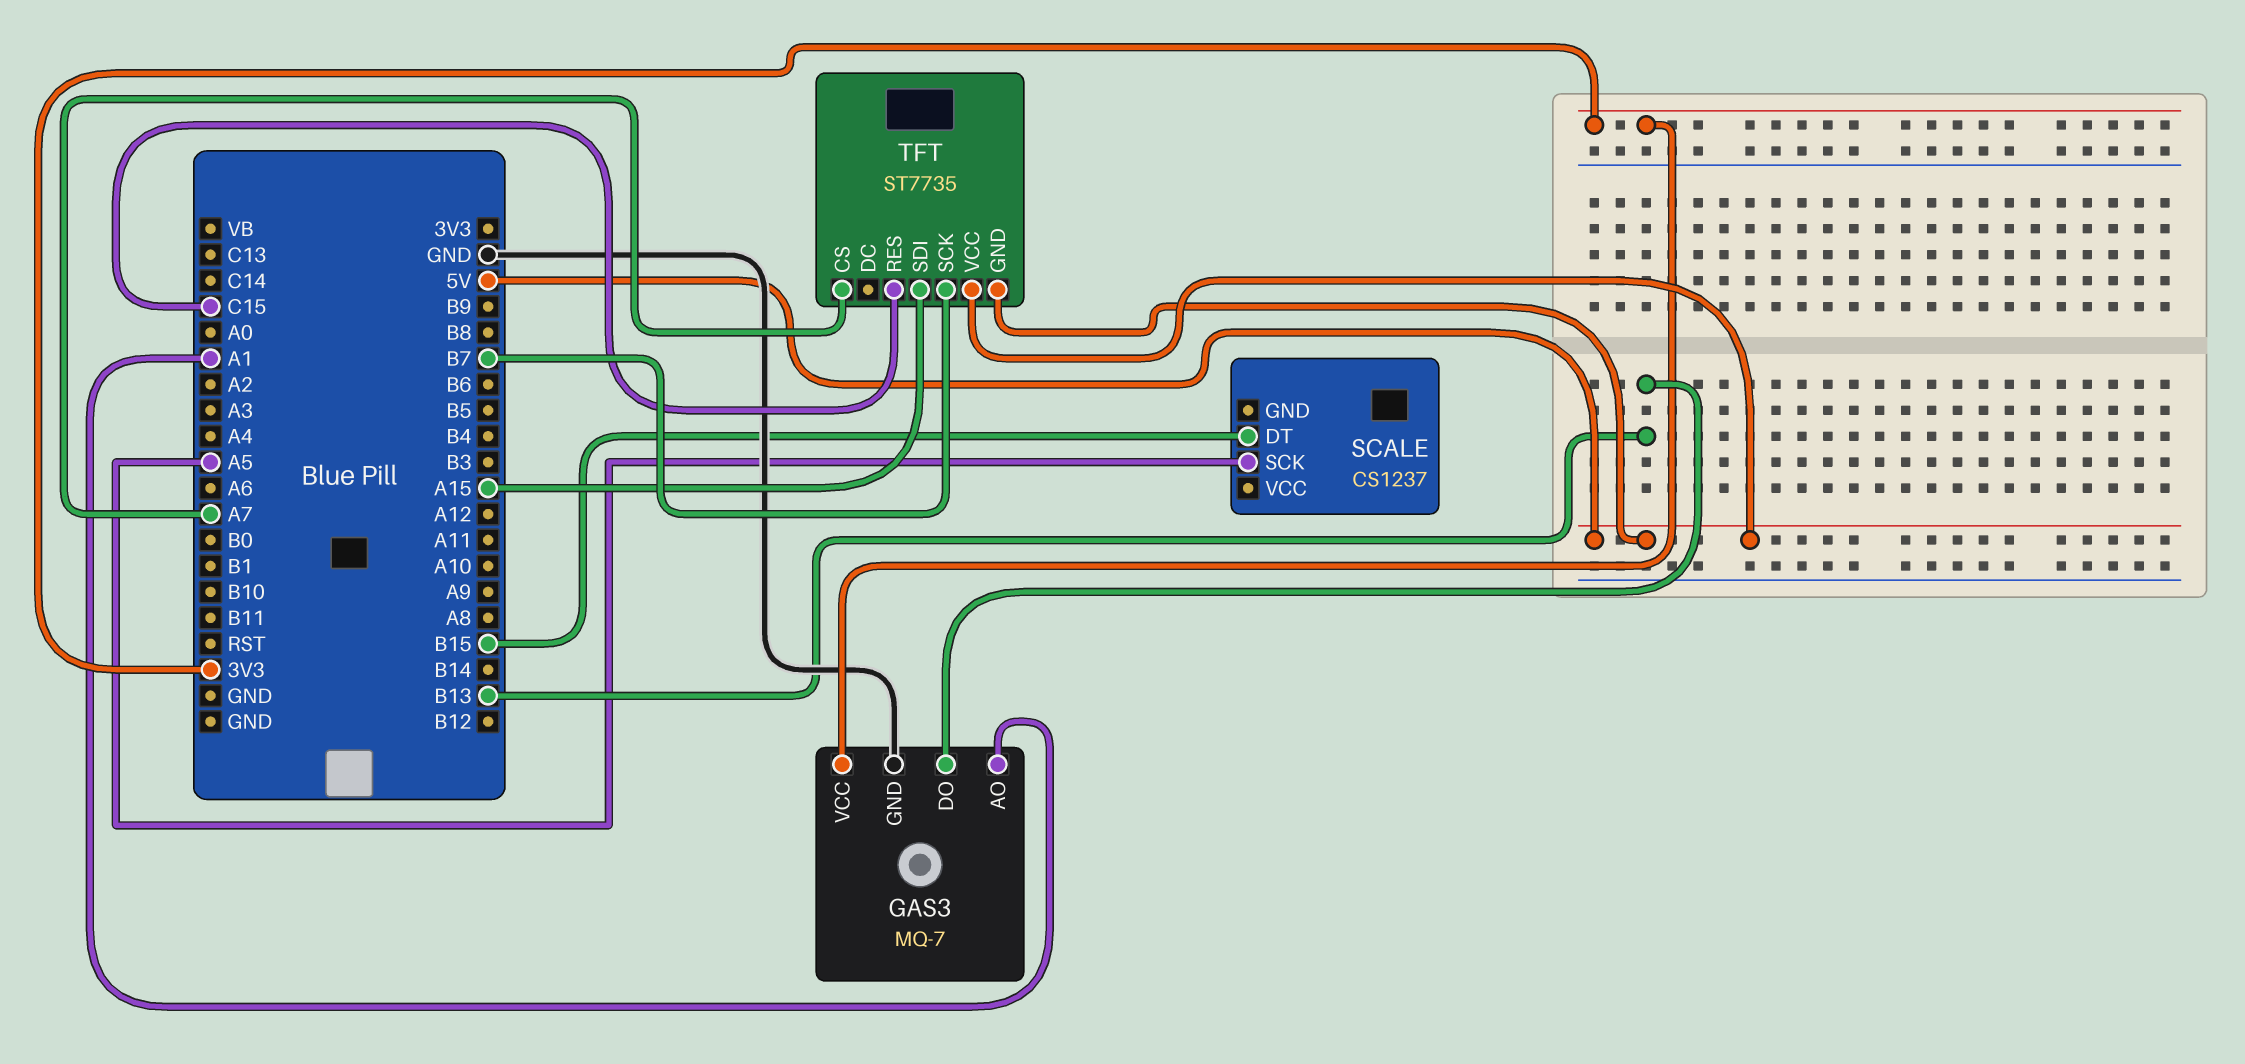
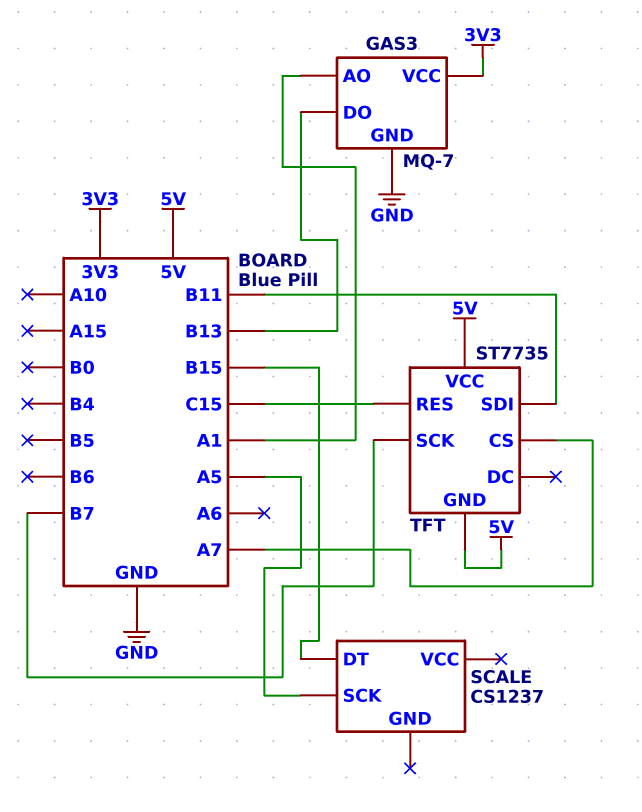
TFT pin SDI: A15 -> B11

